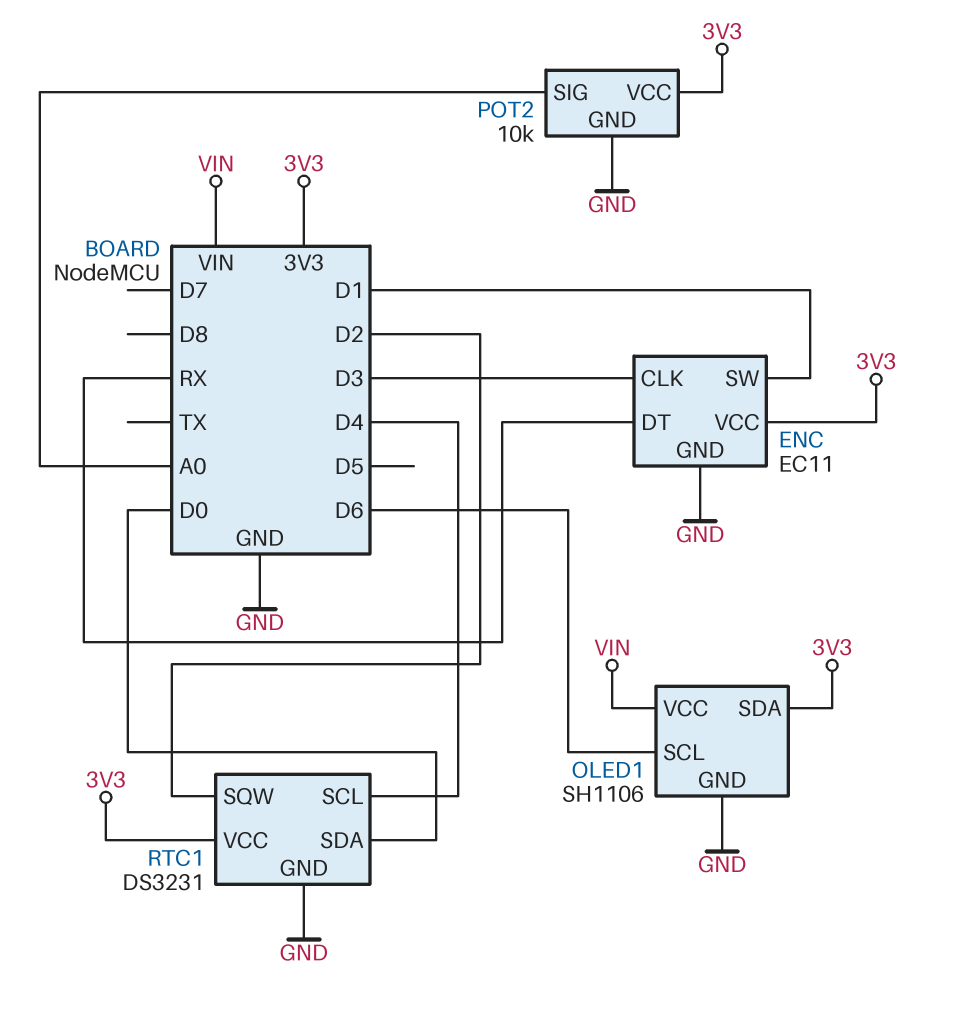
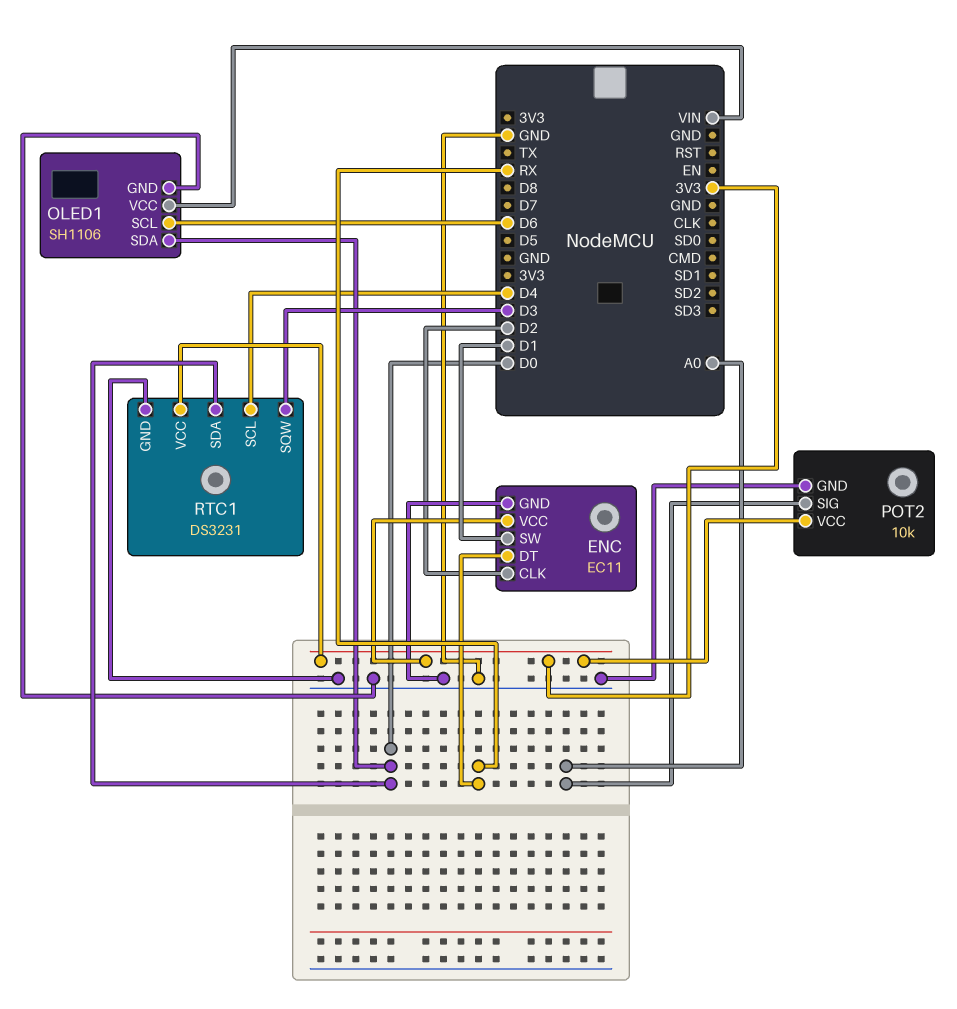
ENC pin CLK: D3 -> D2
OLED1 pin SDA: 3V3 -> D0
RTC1 pin SQW: D2 -> D3

